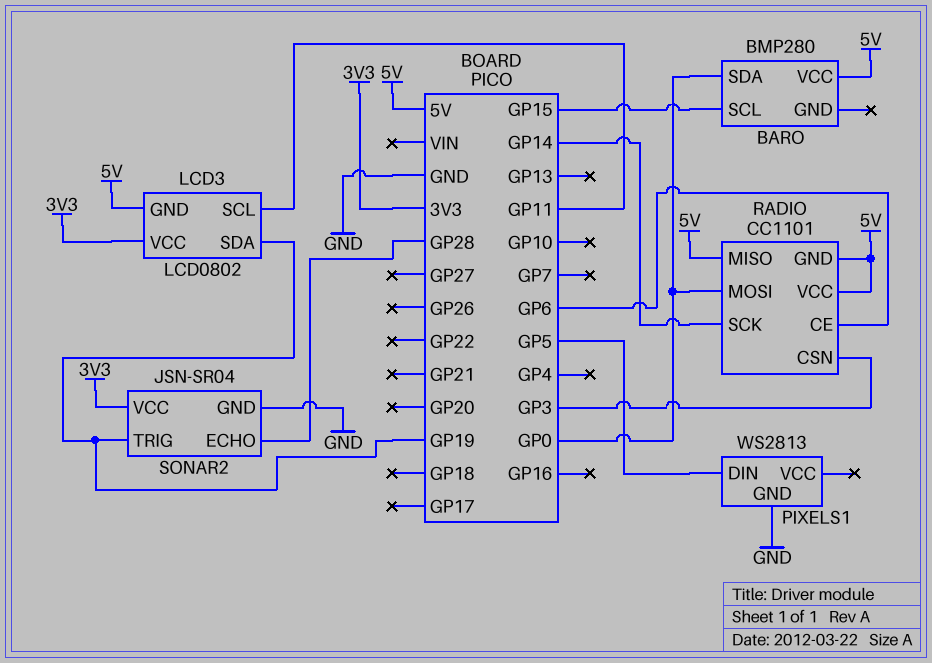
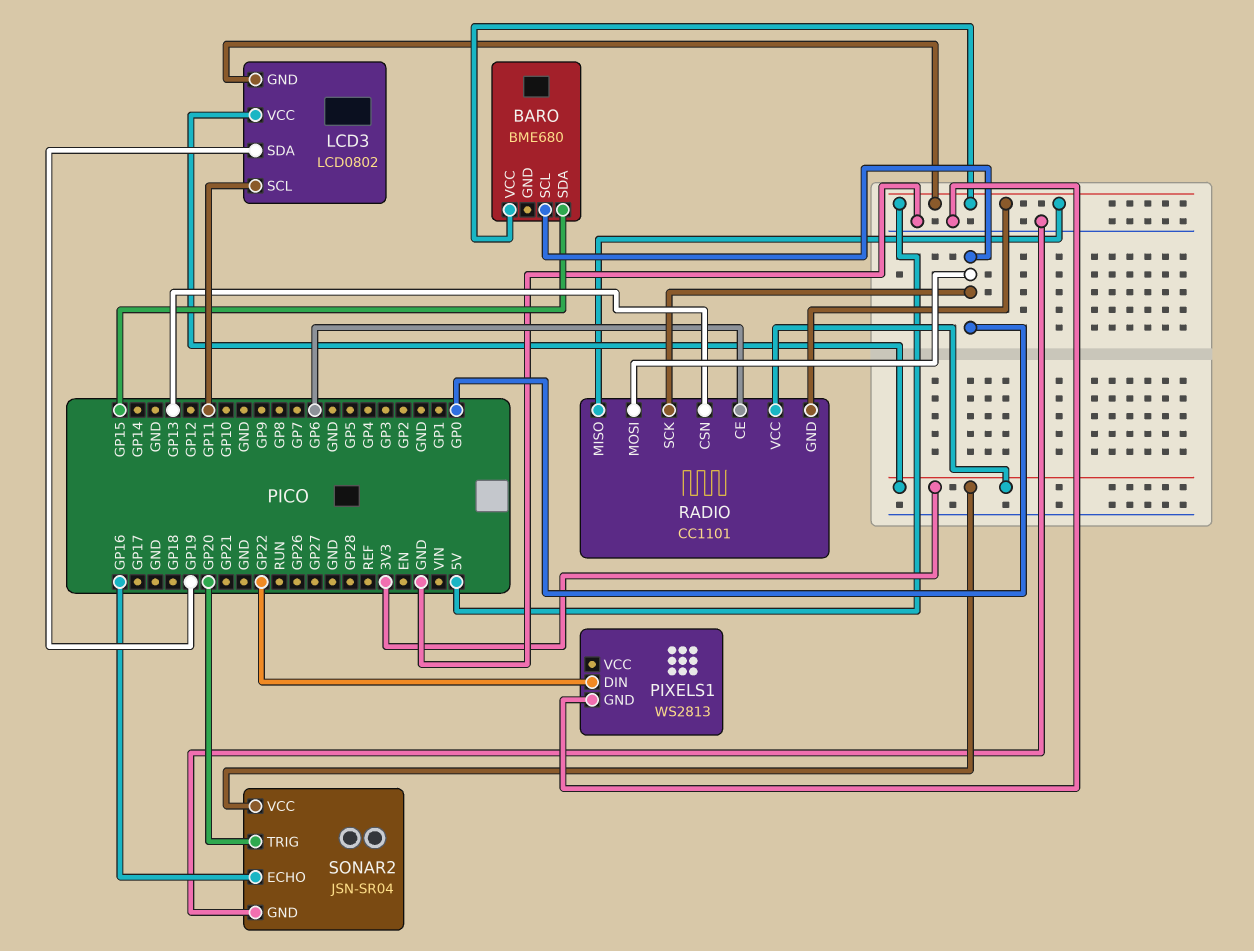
BARO: BMP280 -> BME680
BARO pin SCL: GP15 -> GP0
BARO pin SDA: GP0 -> GP15
PIXELS1 pin DIN: GP5 -> GP22
RADIO pin CSN: GP3 -> GP13
RADIO pin SCK: GP14 -> GP0
RADIO pin VCC: 5V -> 3V3
SONAR2 pin ECHO: GP28 -> GP16
SONAR2 pin TRIG: GP19 -> GP20

